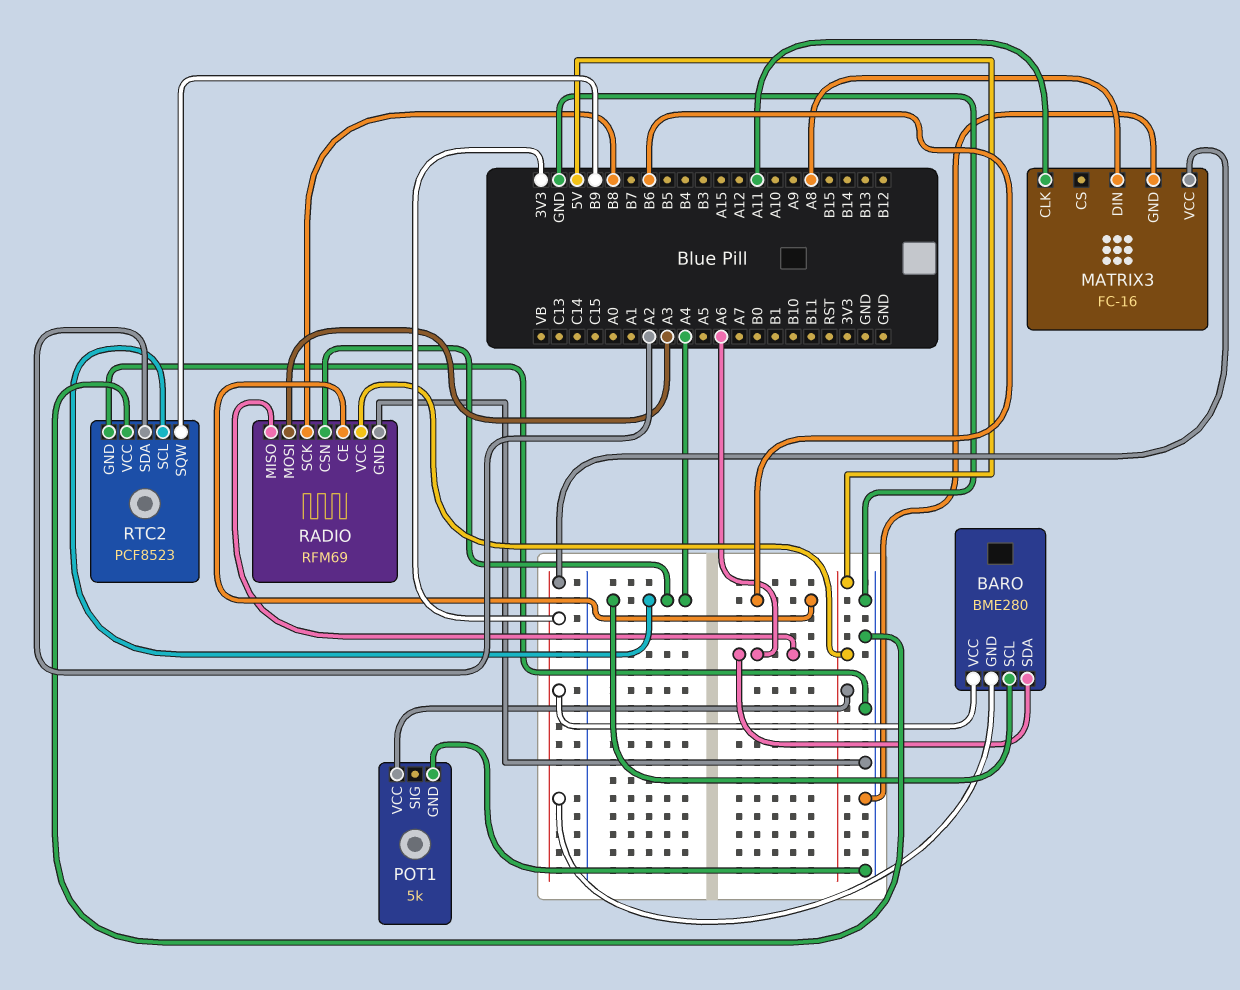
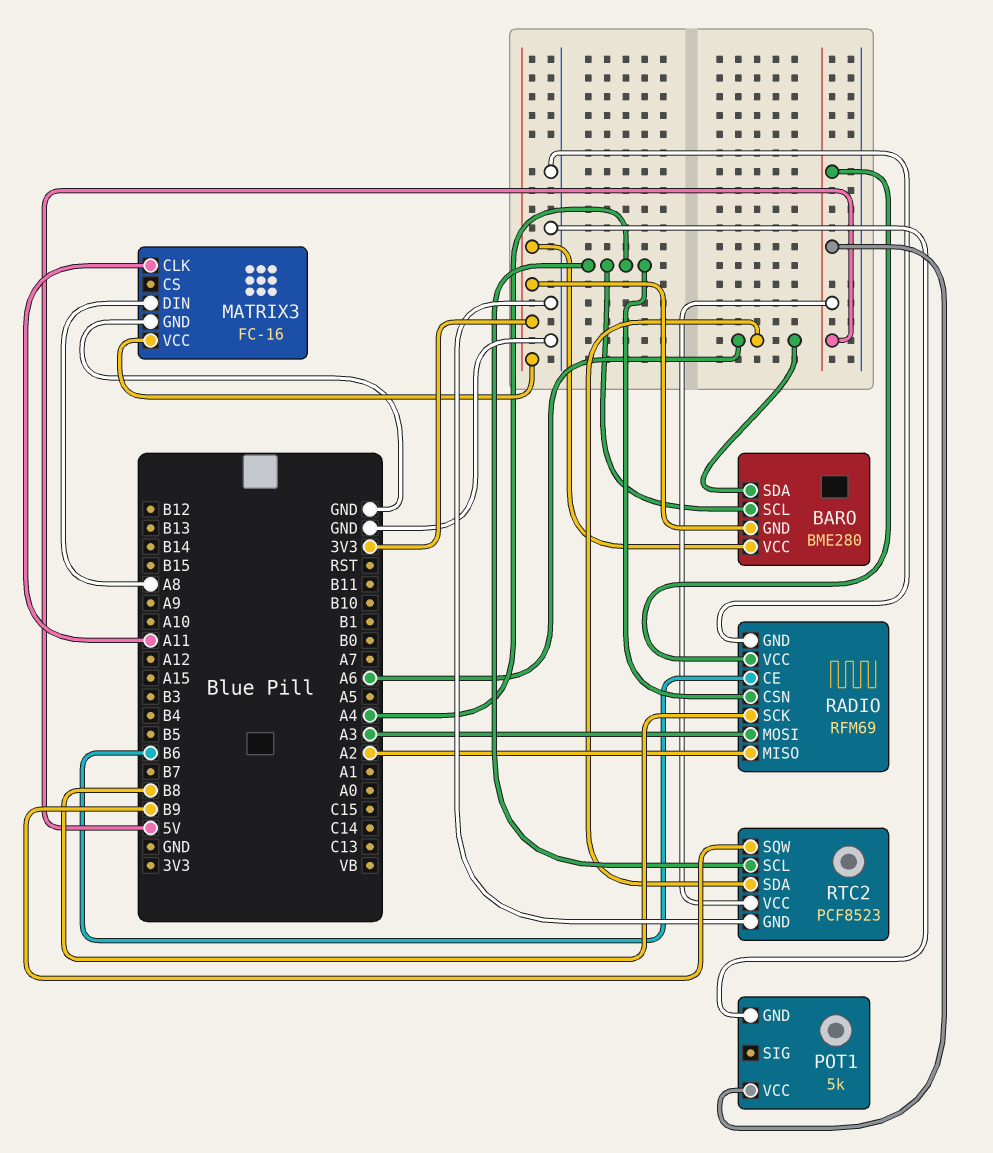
RADIO pin MISO: A6 -> A2
RTC2 pin SDA: A2 -> A6
RTC2 pin VCC: GND -> 5V

